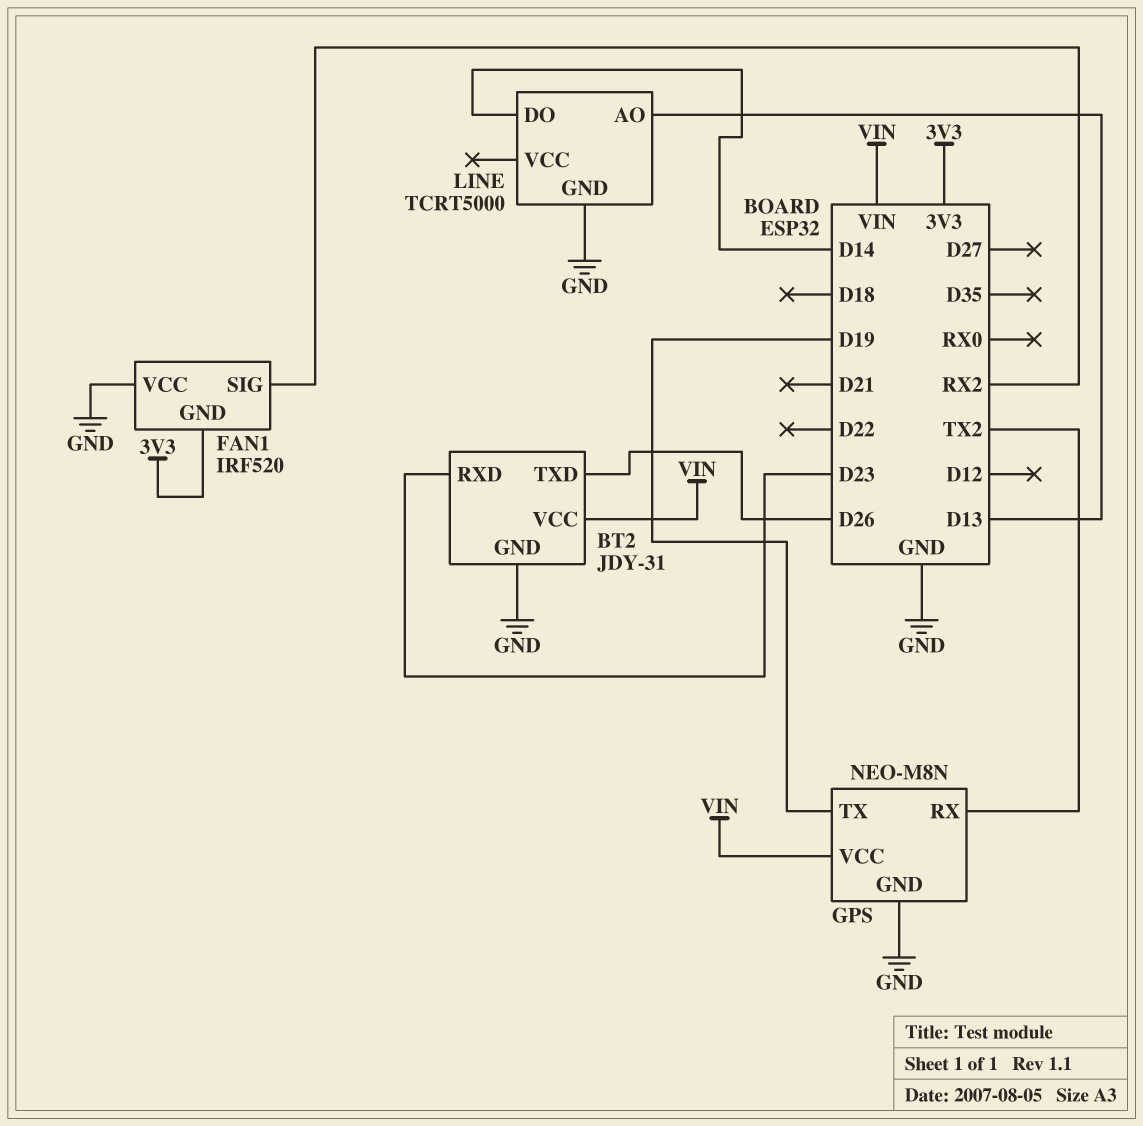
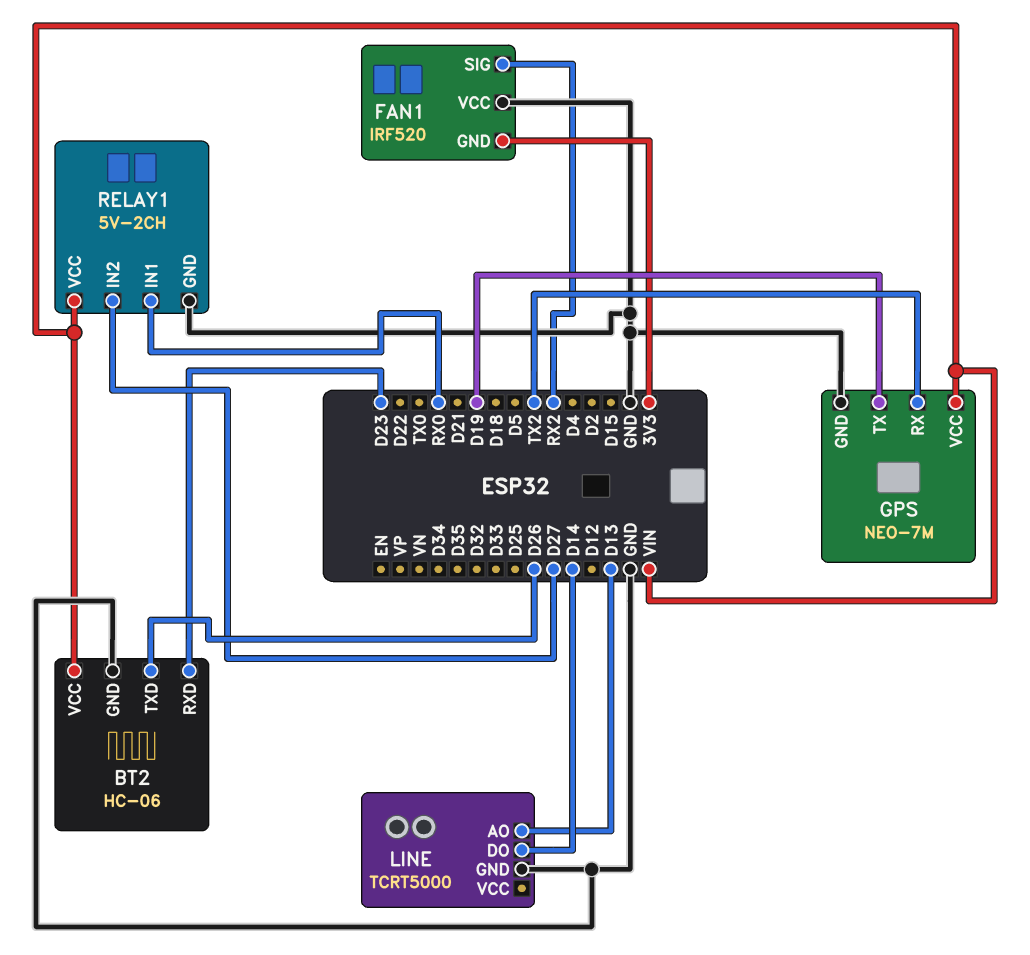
BT2: JDY-31 -> HC-06
GPS: NEO-M8N -> NEO-7M
RELAY1: none -> 5V-2CH
RELAY1 pin GND: none -> GND
RELAY1 pin IN1: none -> RX0
RELAY1 pin IN2: none -> D27
RELAY1 pin VCC: none -> VIN

